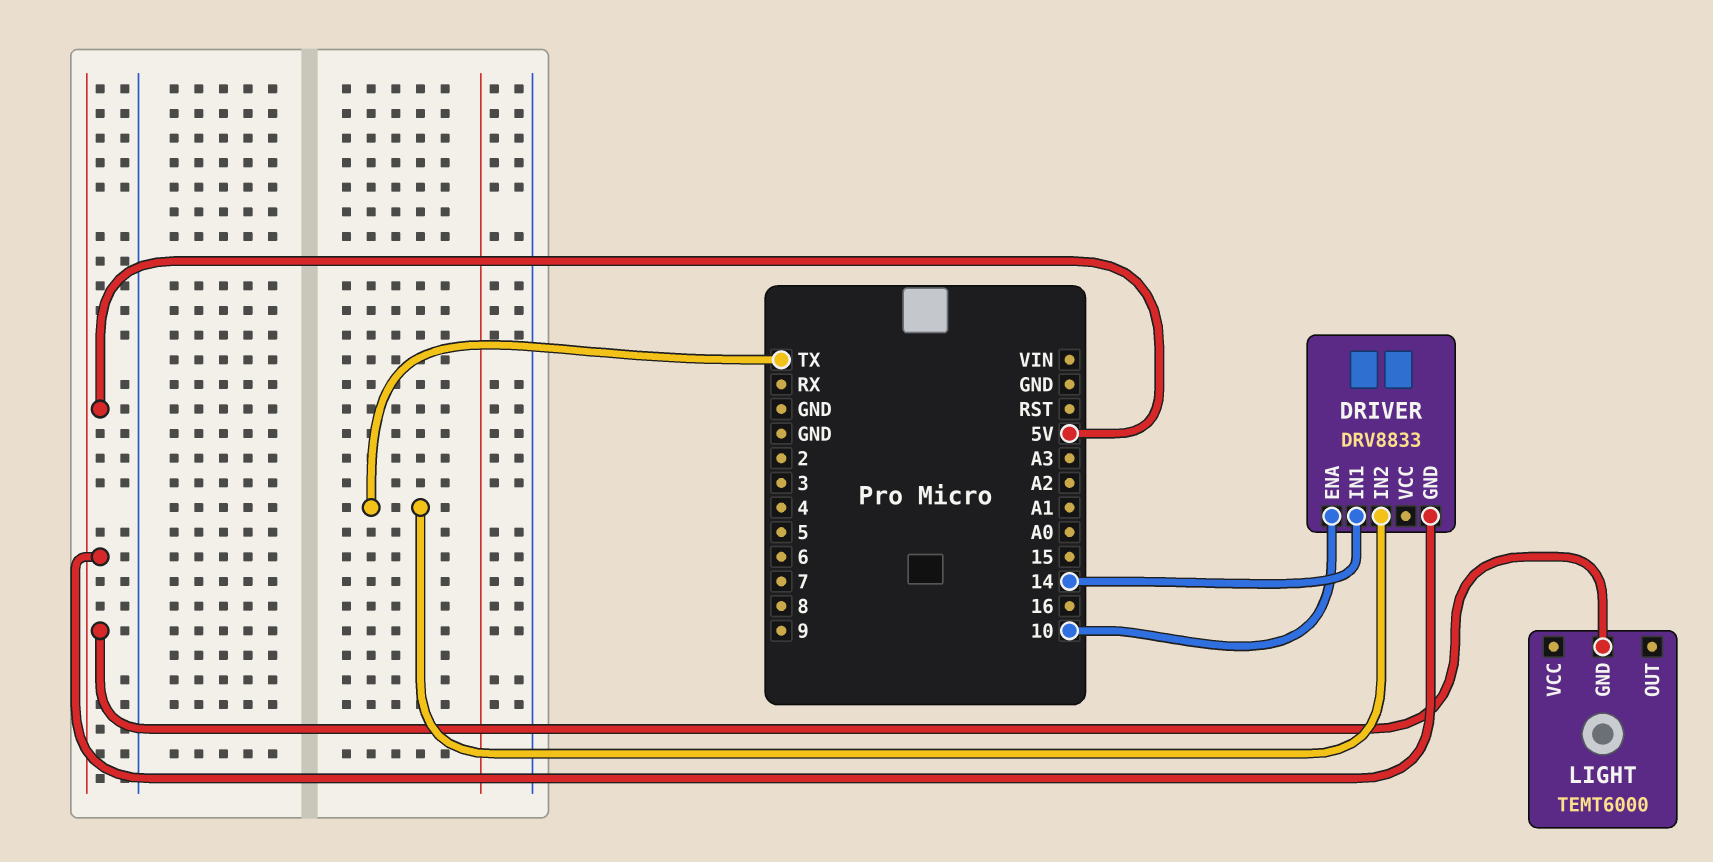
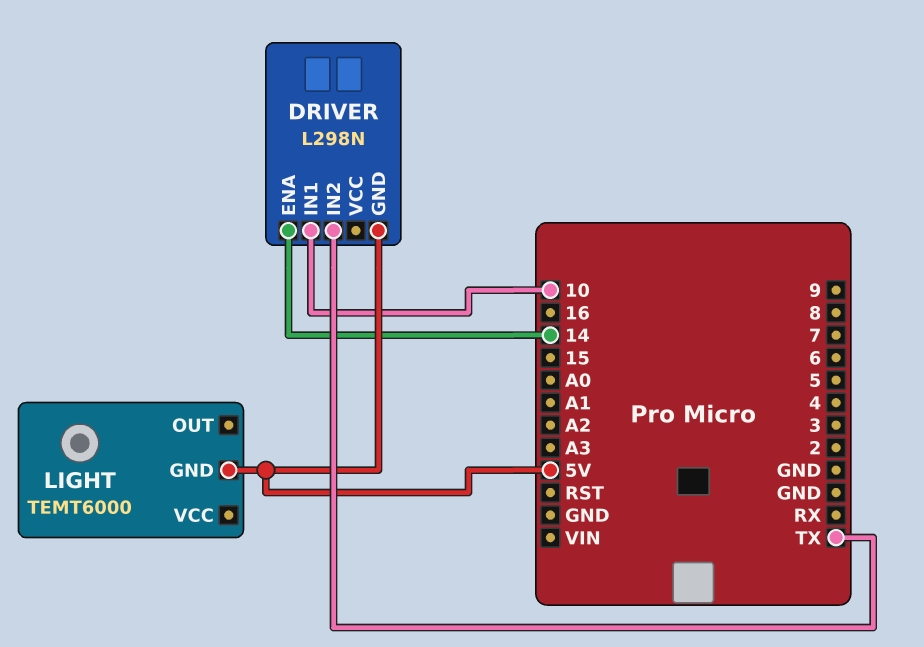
DRIVER: DRV8833 -> L298N
DRIVER pin ENA: 10 -> 14
DRIVER pin IN1: 14 -> 10

